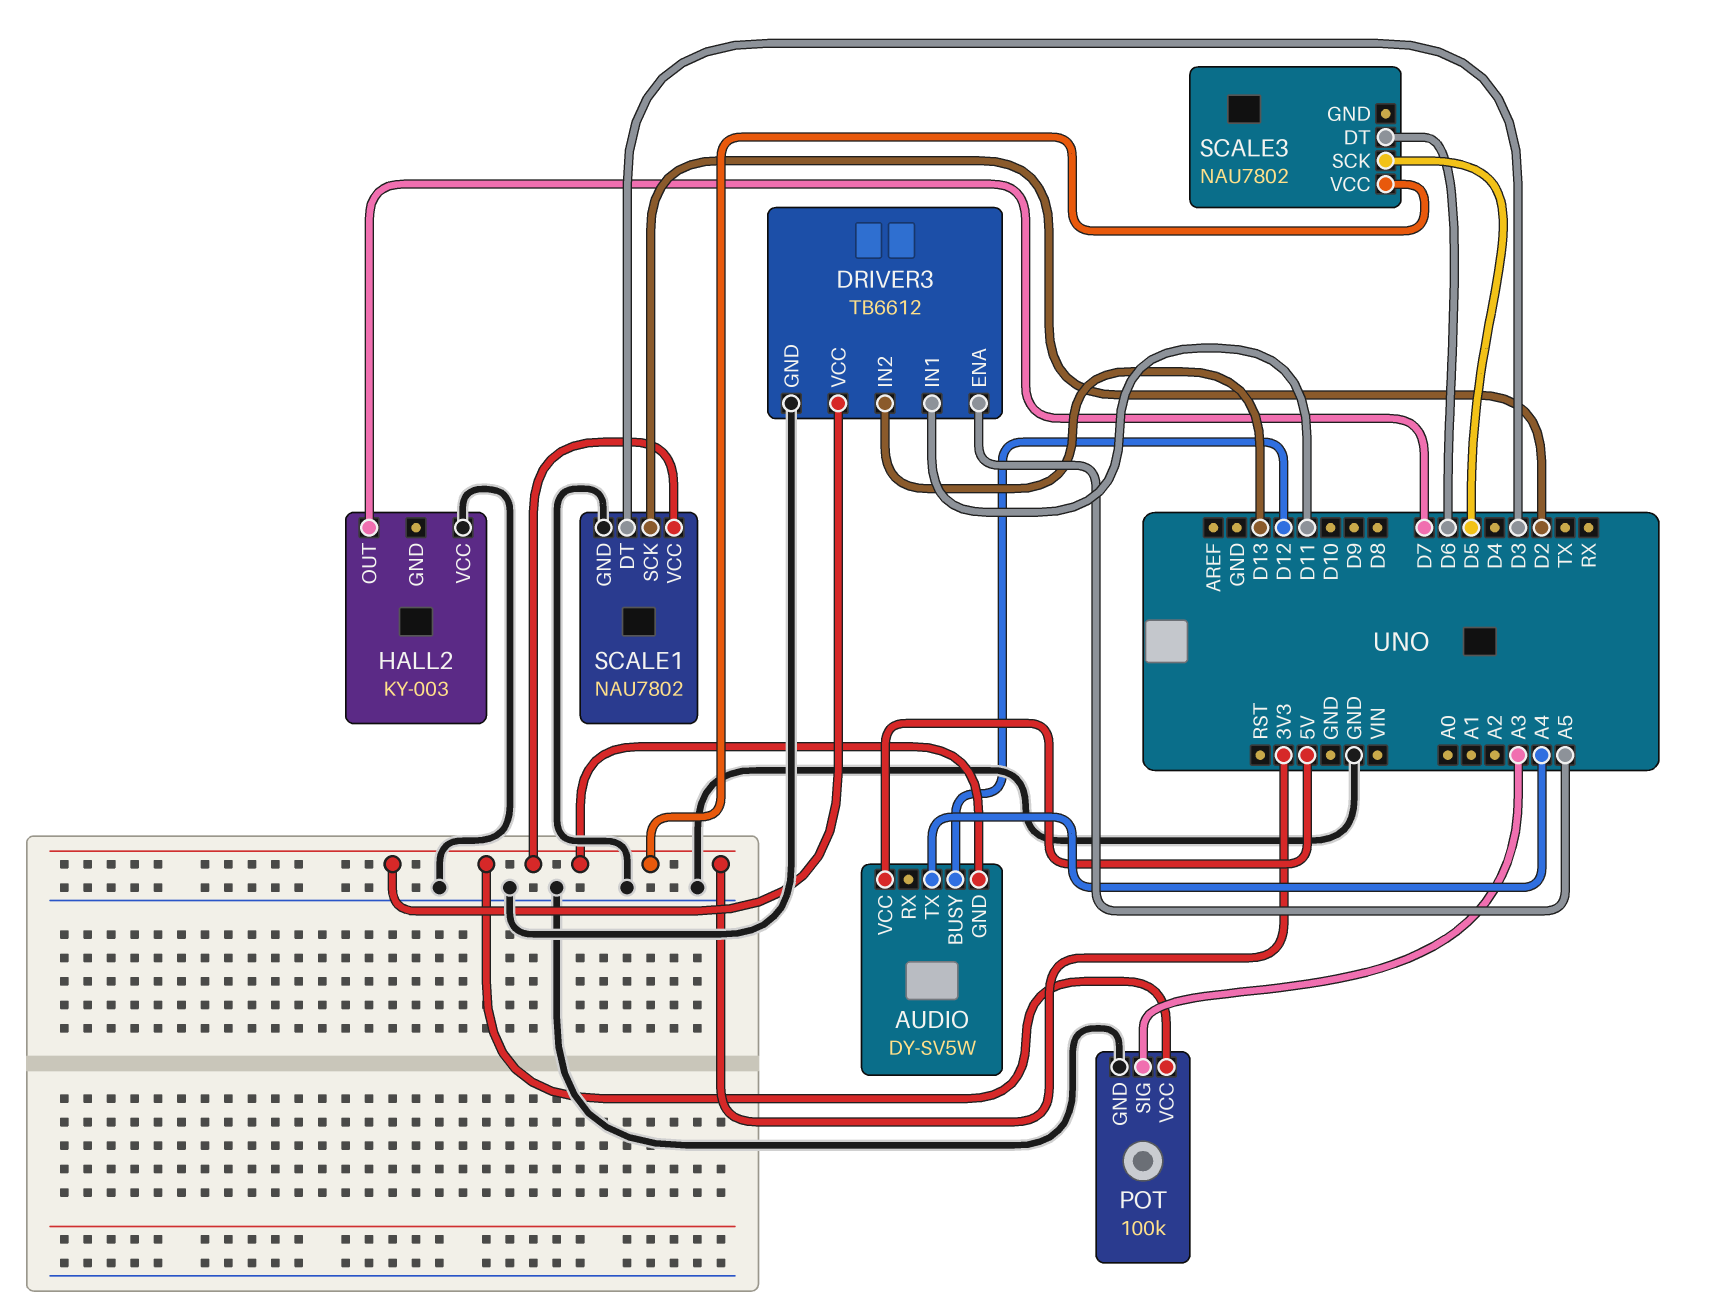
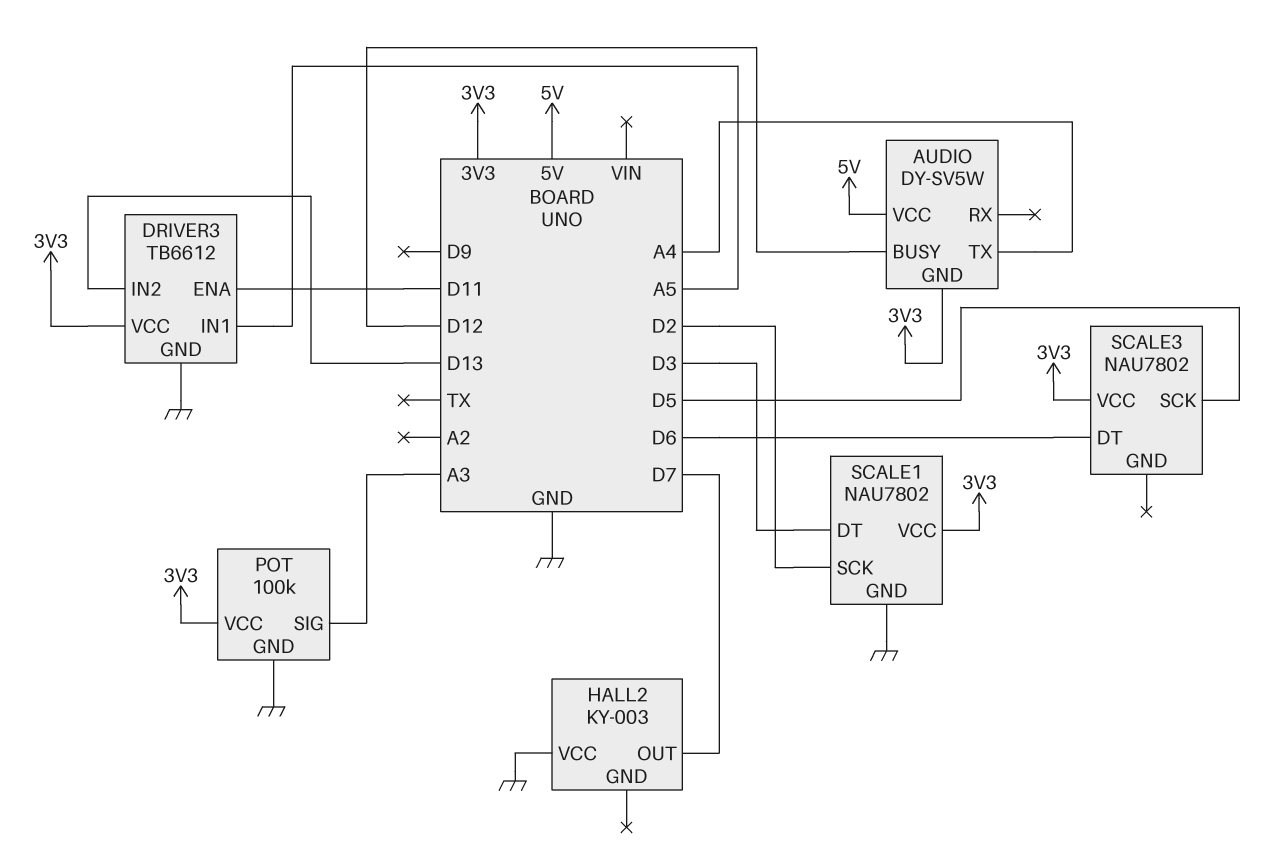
DRIVER3 pin ENA: A5 -> D11
DRIVER3 pin IN1: D11 -> A5

